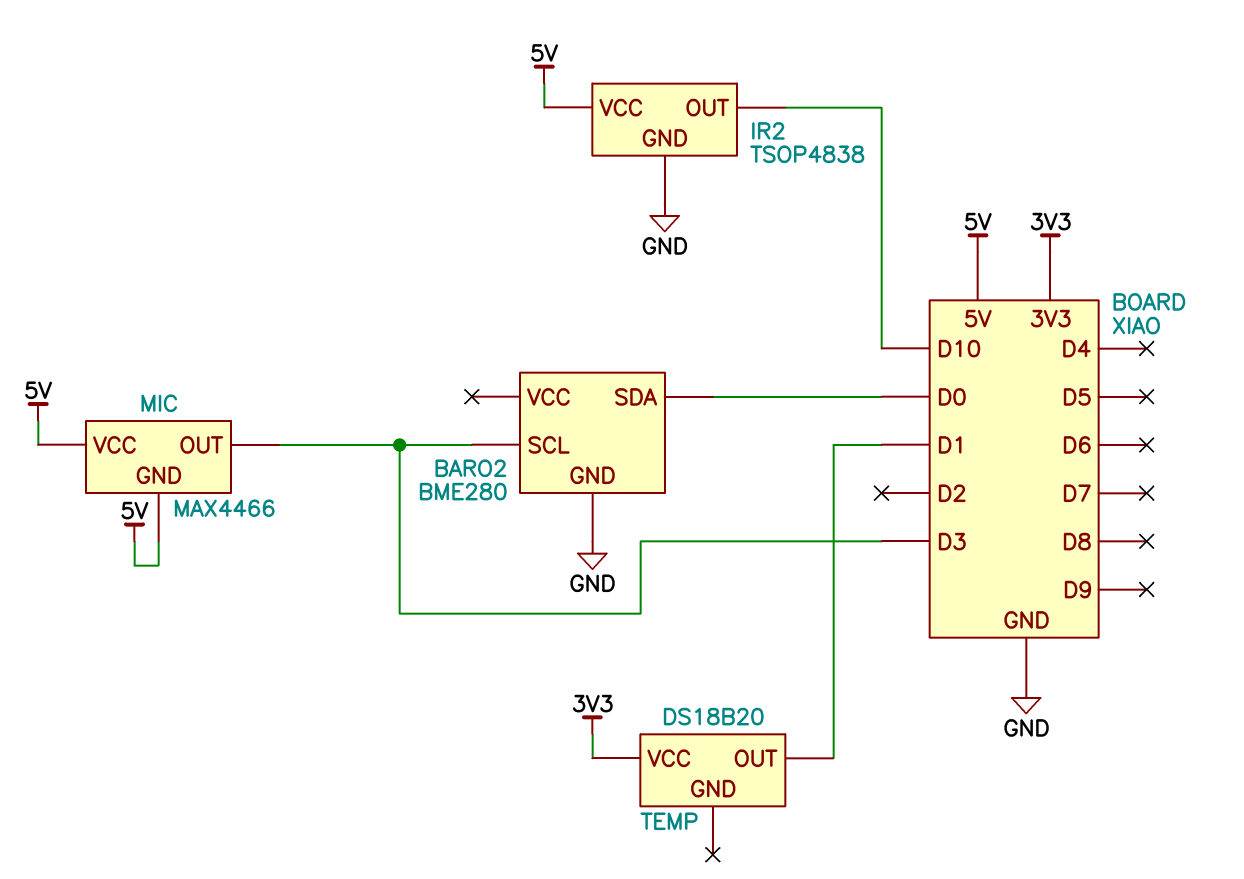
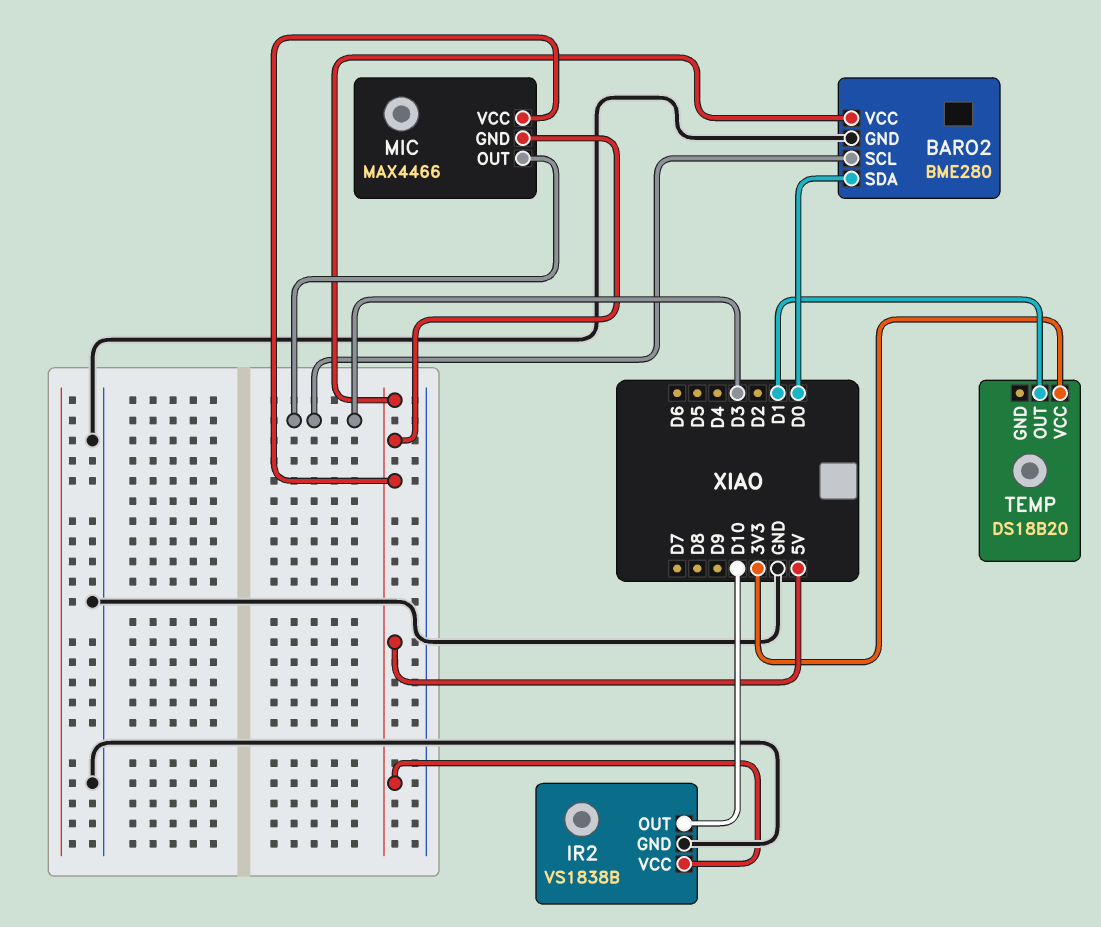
BARO2 pin VCC: none -> 5V
IR2: TSOP4838 -> VS1838B

